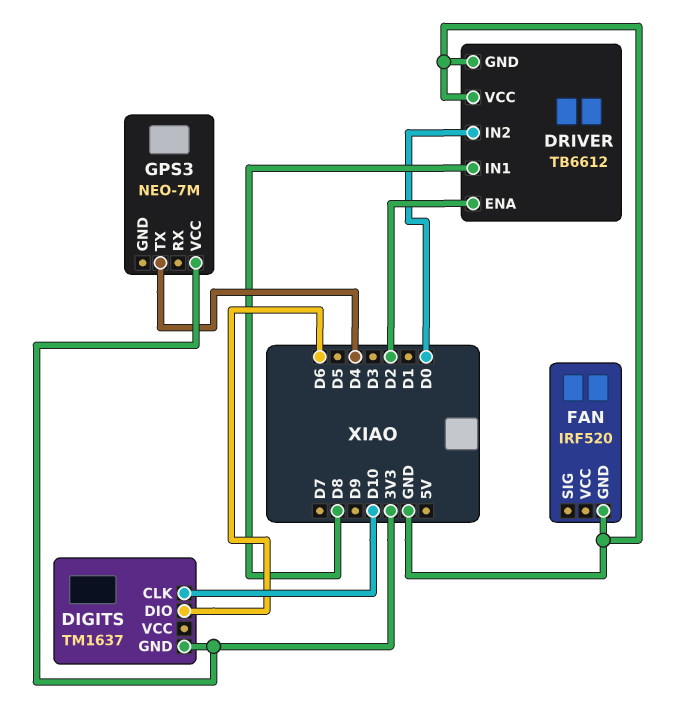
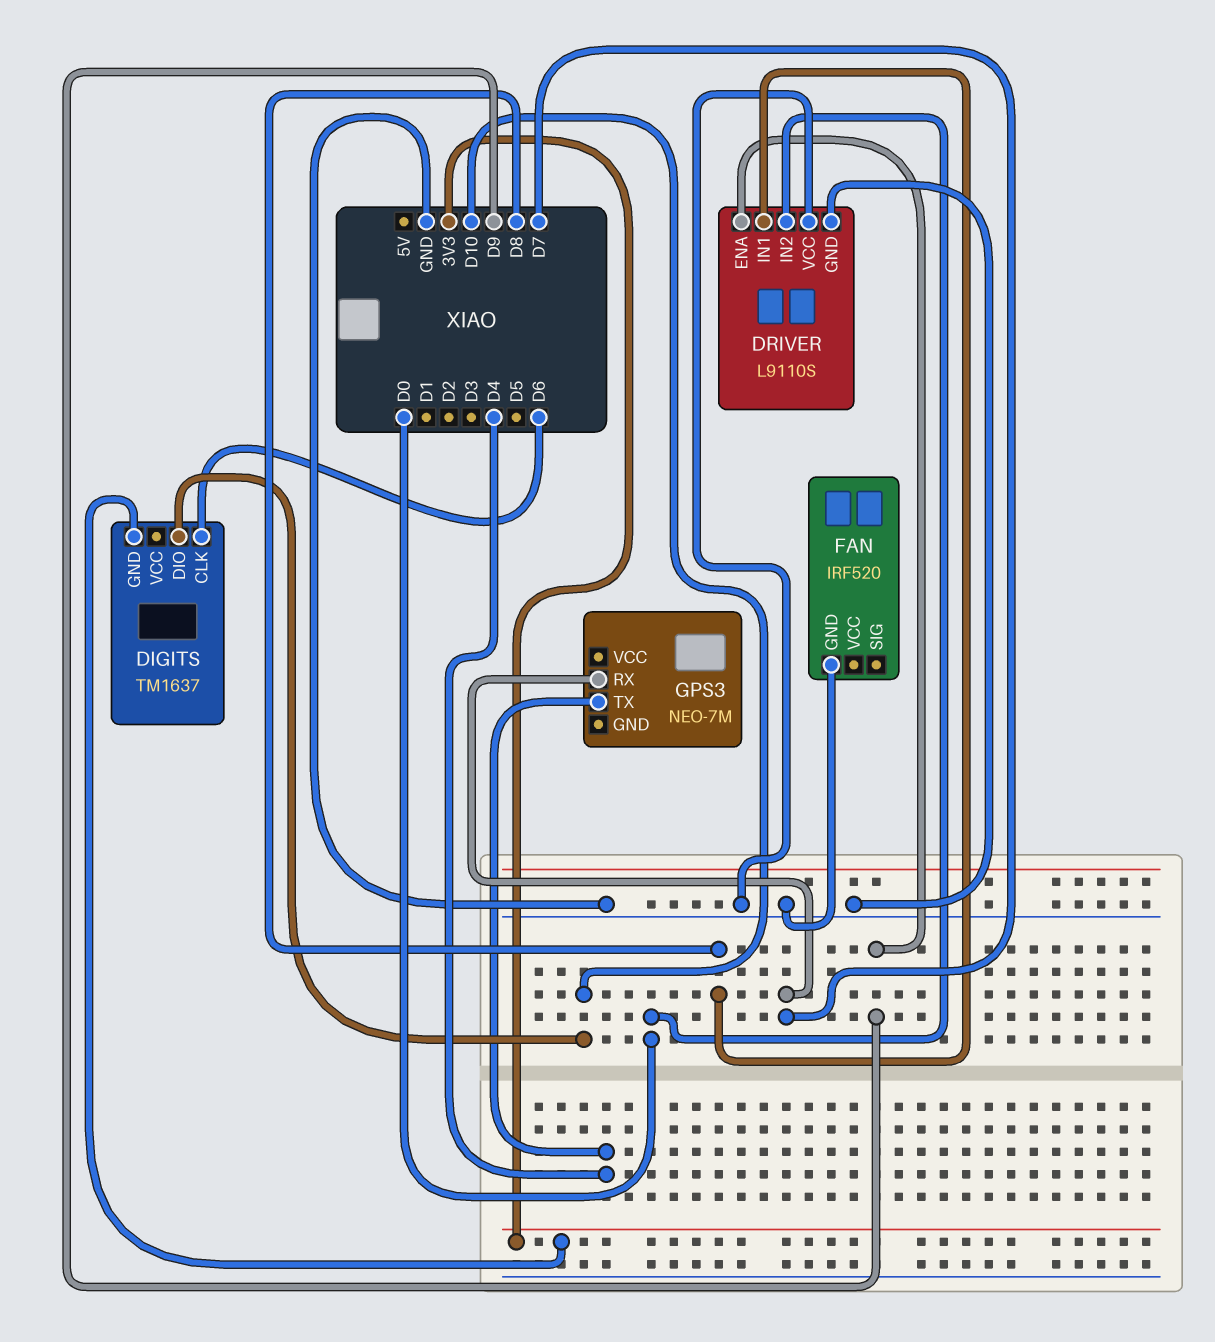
DIGITS pin CLK: D10 -> D6
DIGITS pin DIO: D6 -> D10
DRIVER: TB6612 -> L9110S
DRIVER pin ENA: D2 -> D9
GPS3 pin RX: none -> D7
GPS3 pin VCC: 3V3 -> none

